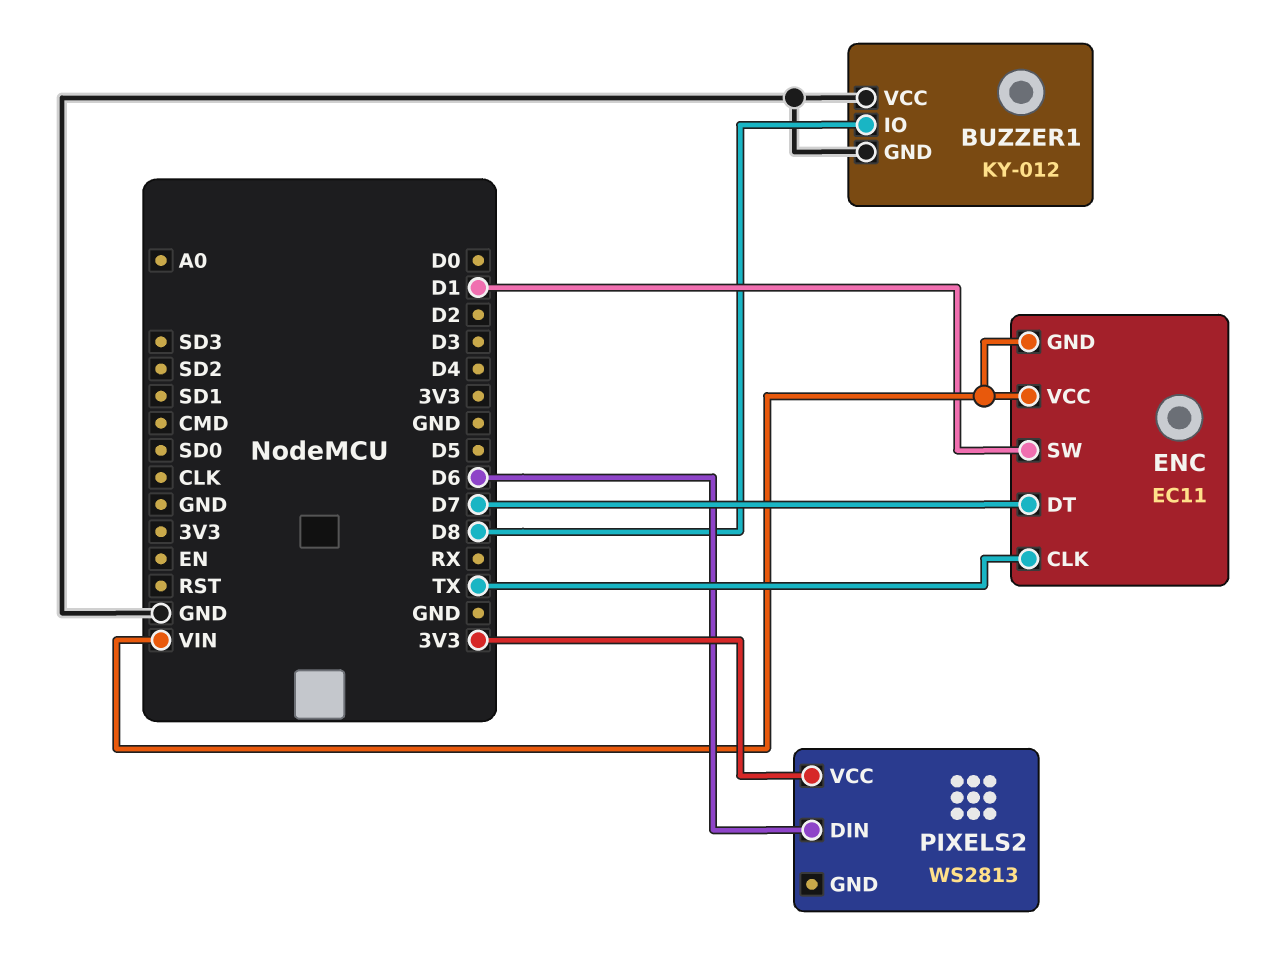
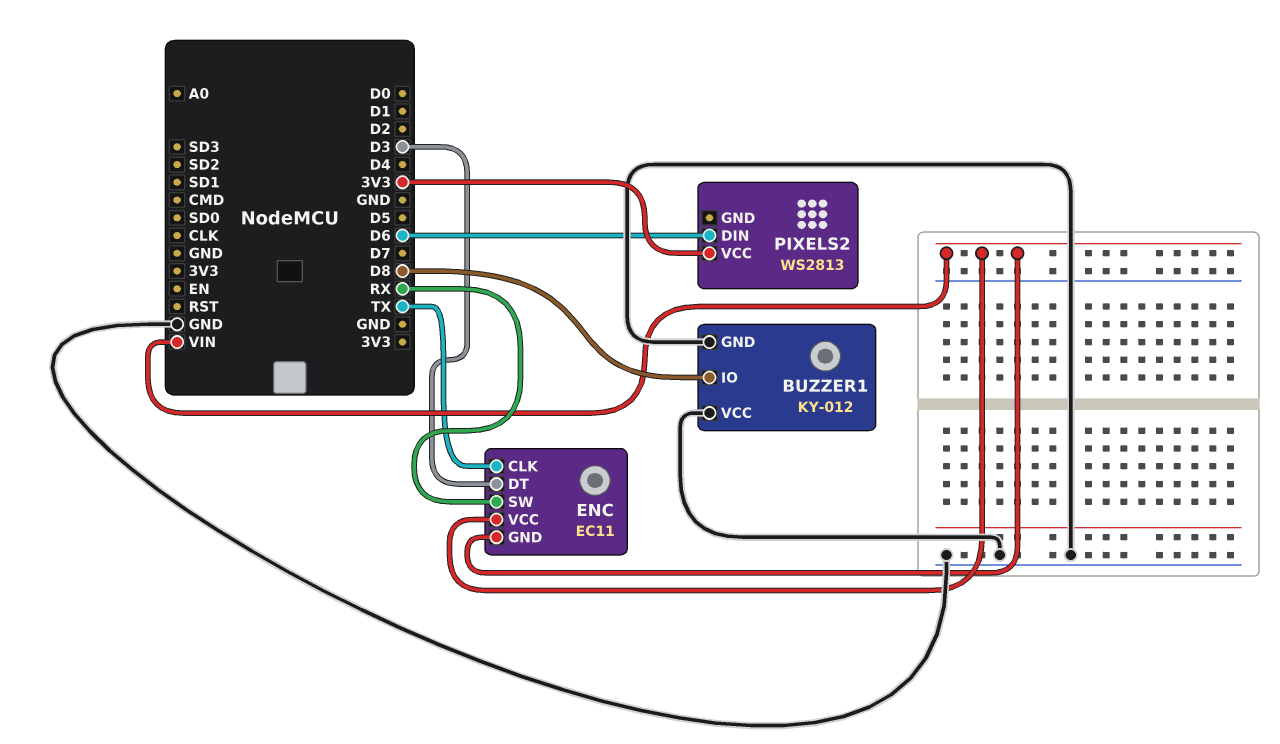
ENC pin DT: D7 -> D3
ENC pin SW: D1 -> RX

